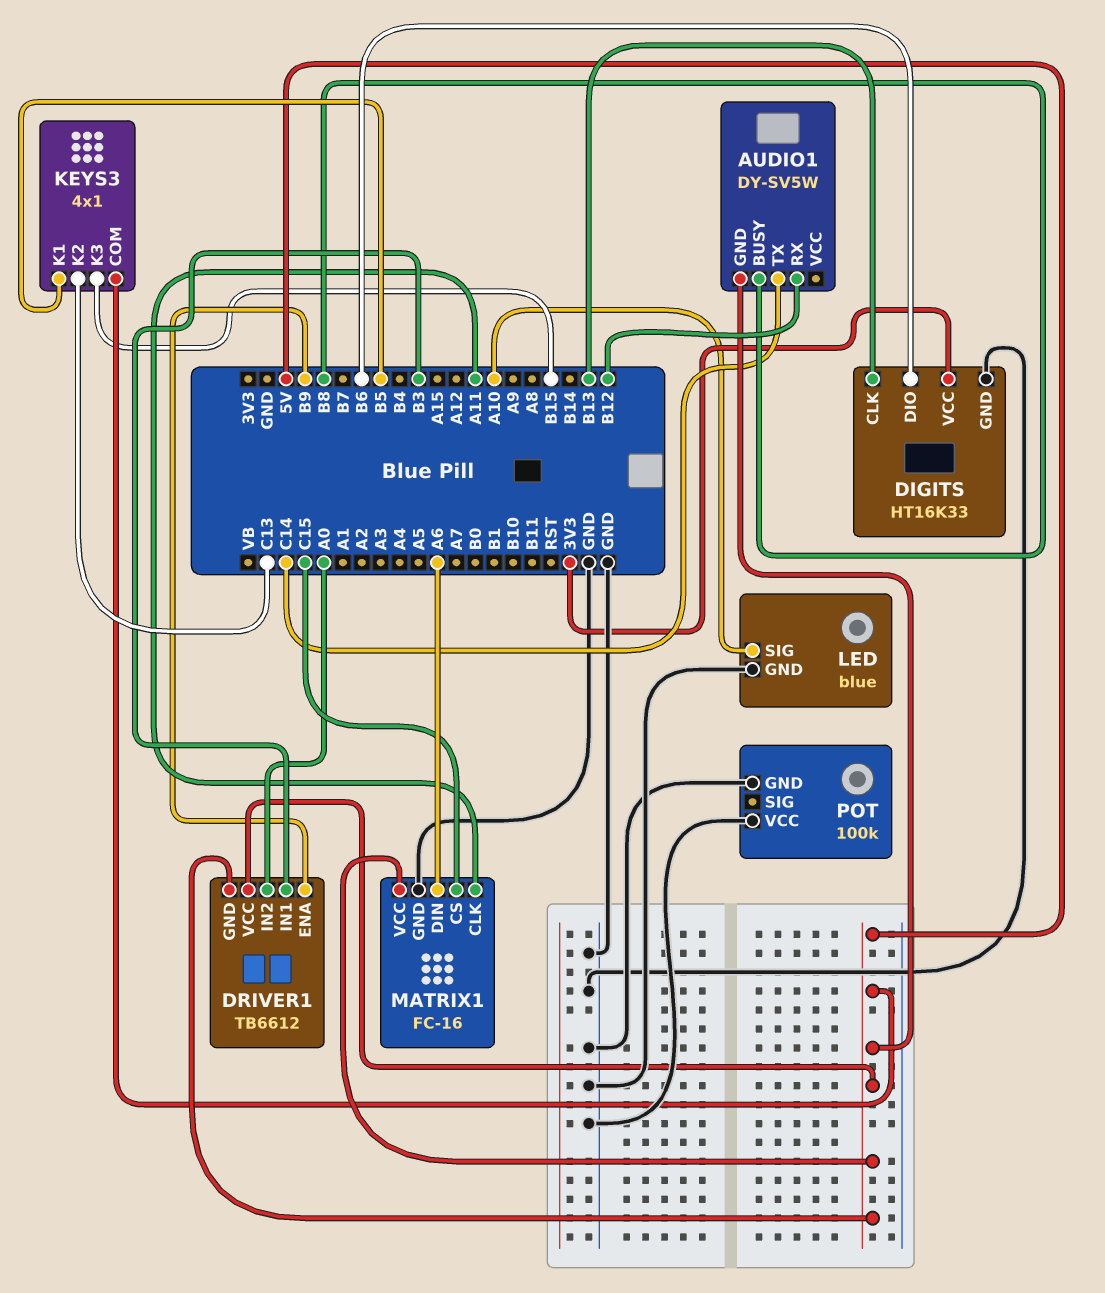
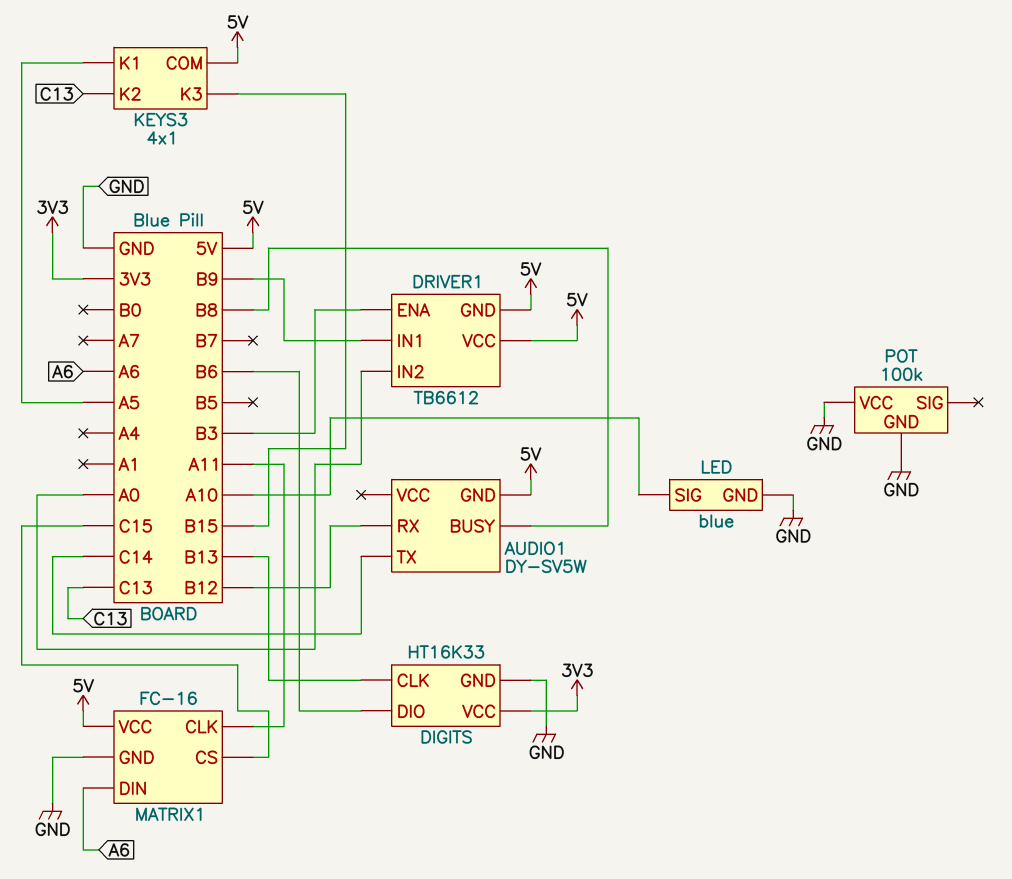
DRIVER1 pin ENA: B9 -> B3
DRIVER1 pin IN1: B3 -> B9
KEYS3 pin K1: B5 -> A5

